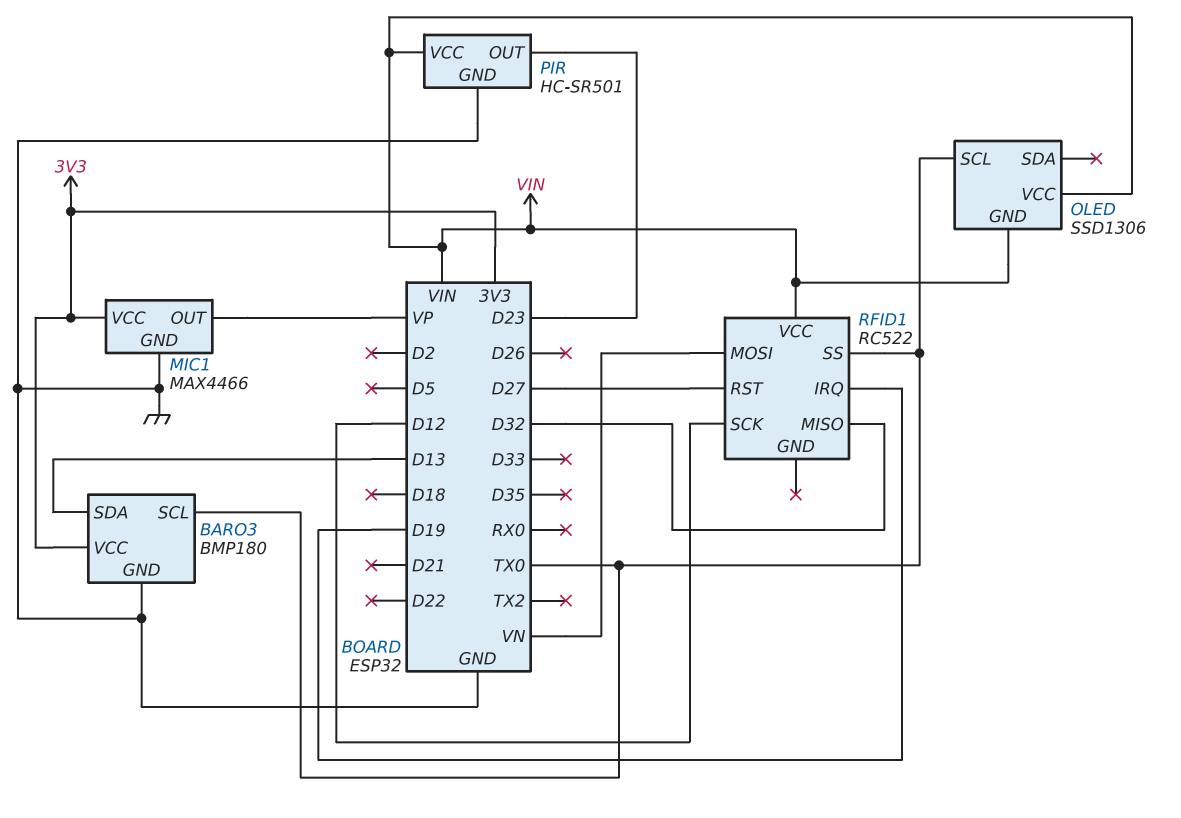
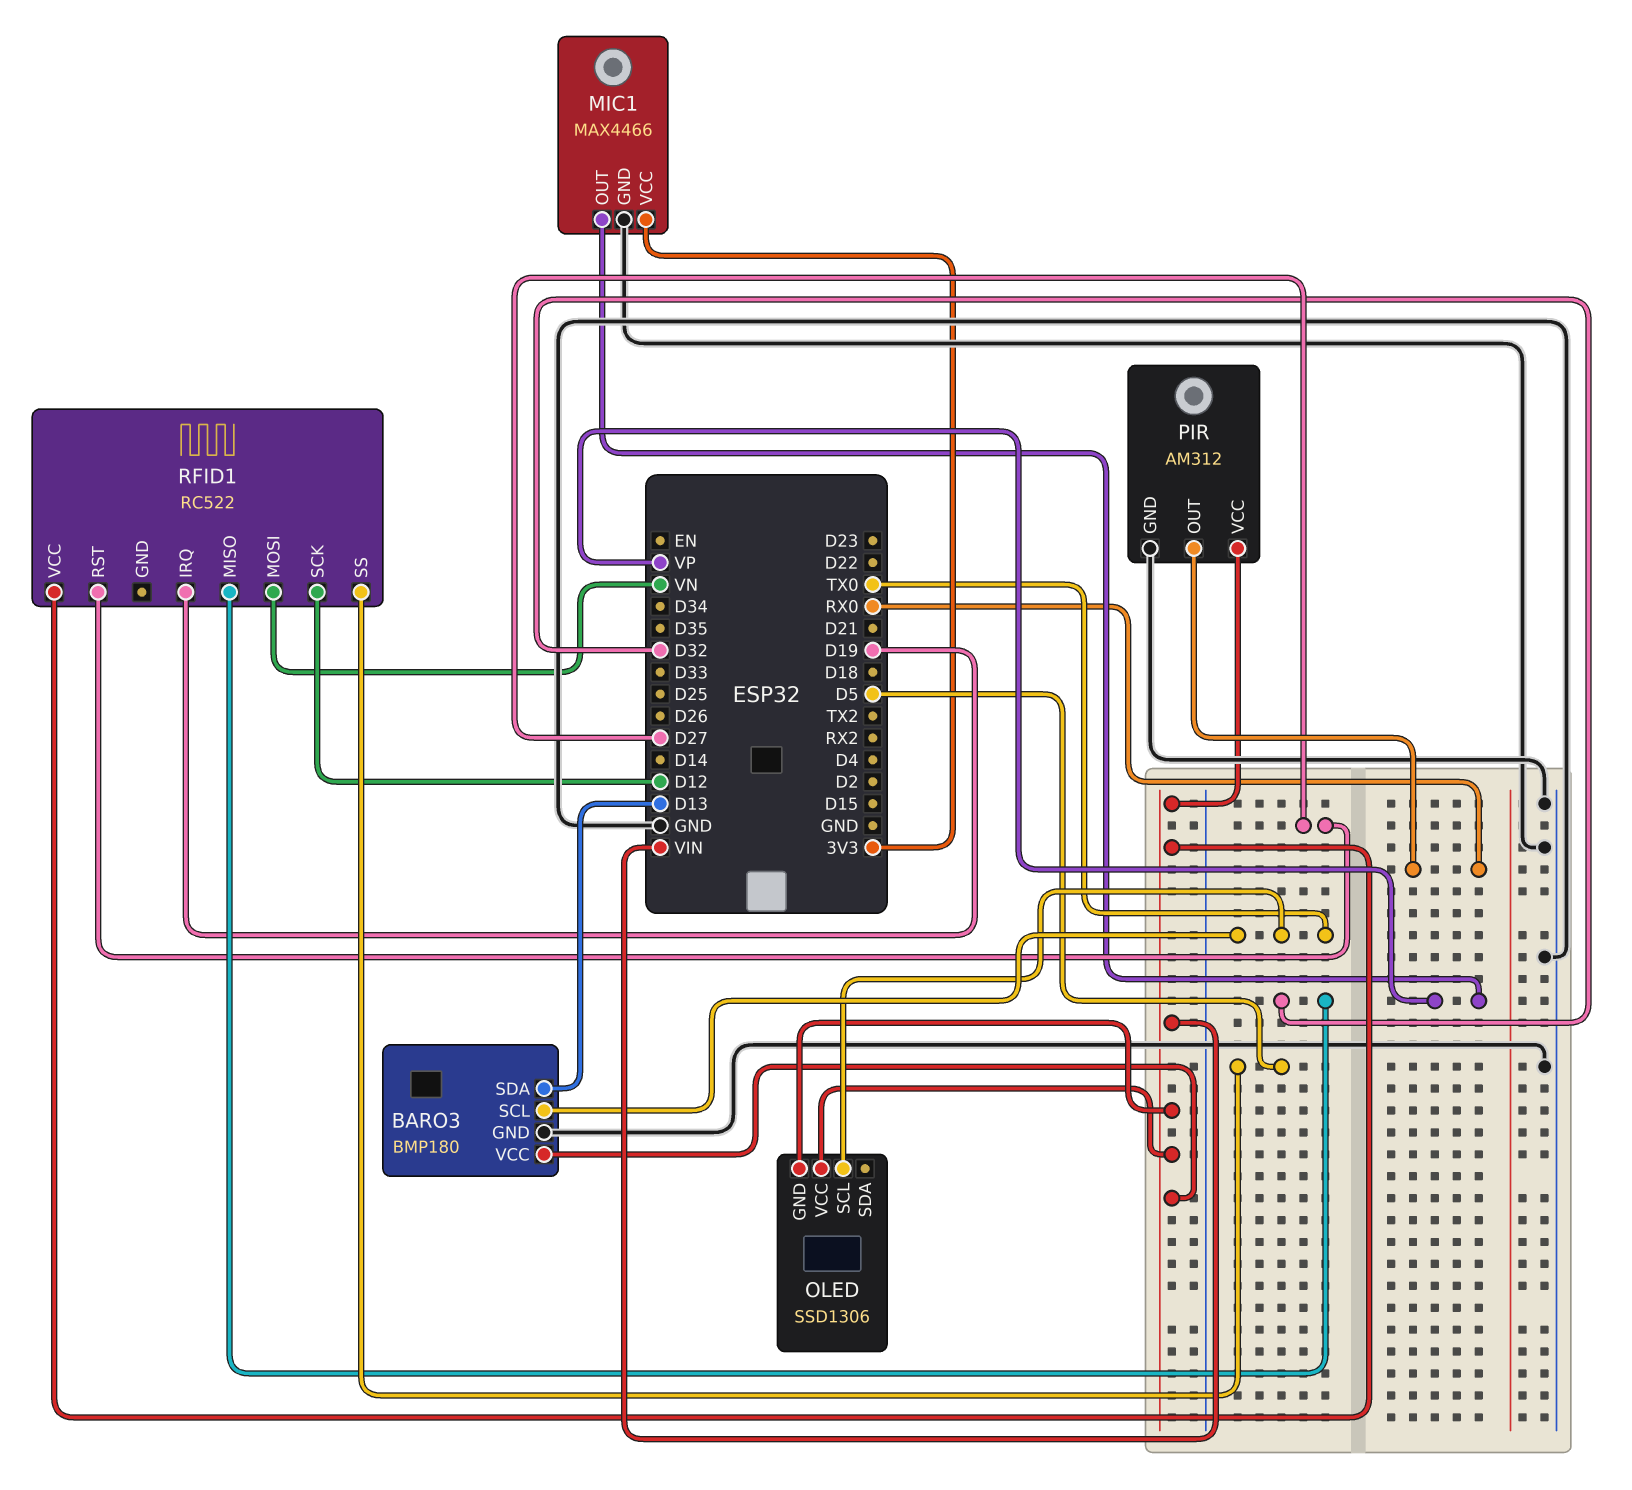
BARO3 pin VCC: 3V3 -> VIN
PIR: HC-SR501 -> AM312
PIR pin OUT: D23 -> RX0
RFID1 pin SS: TX0 -> D5

